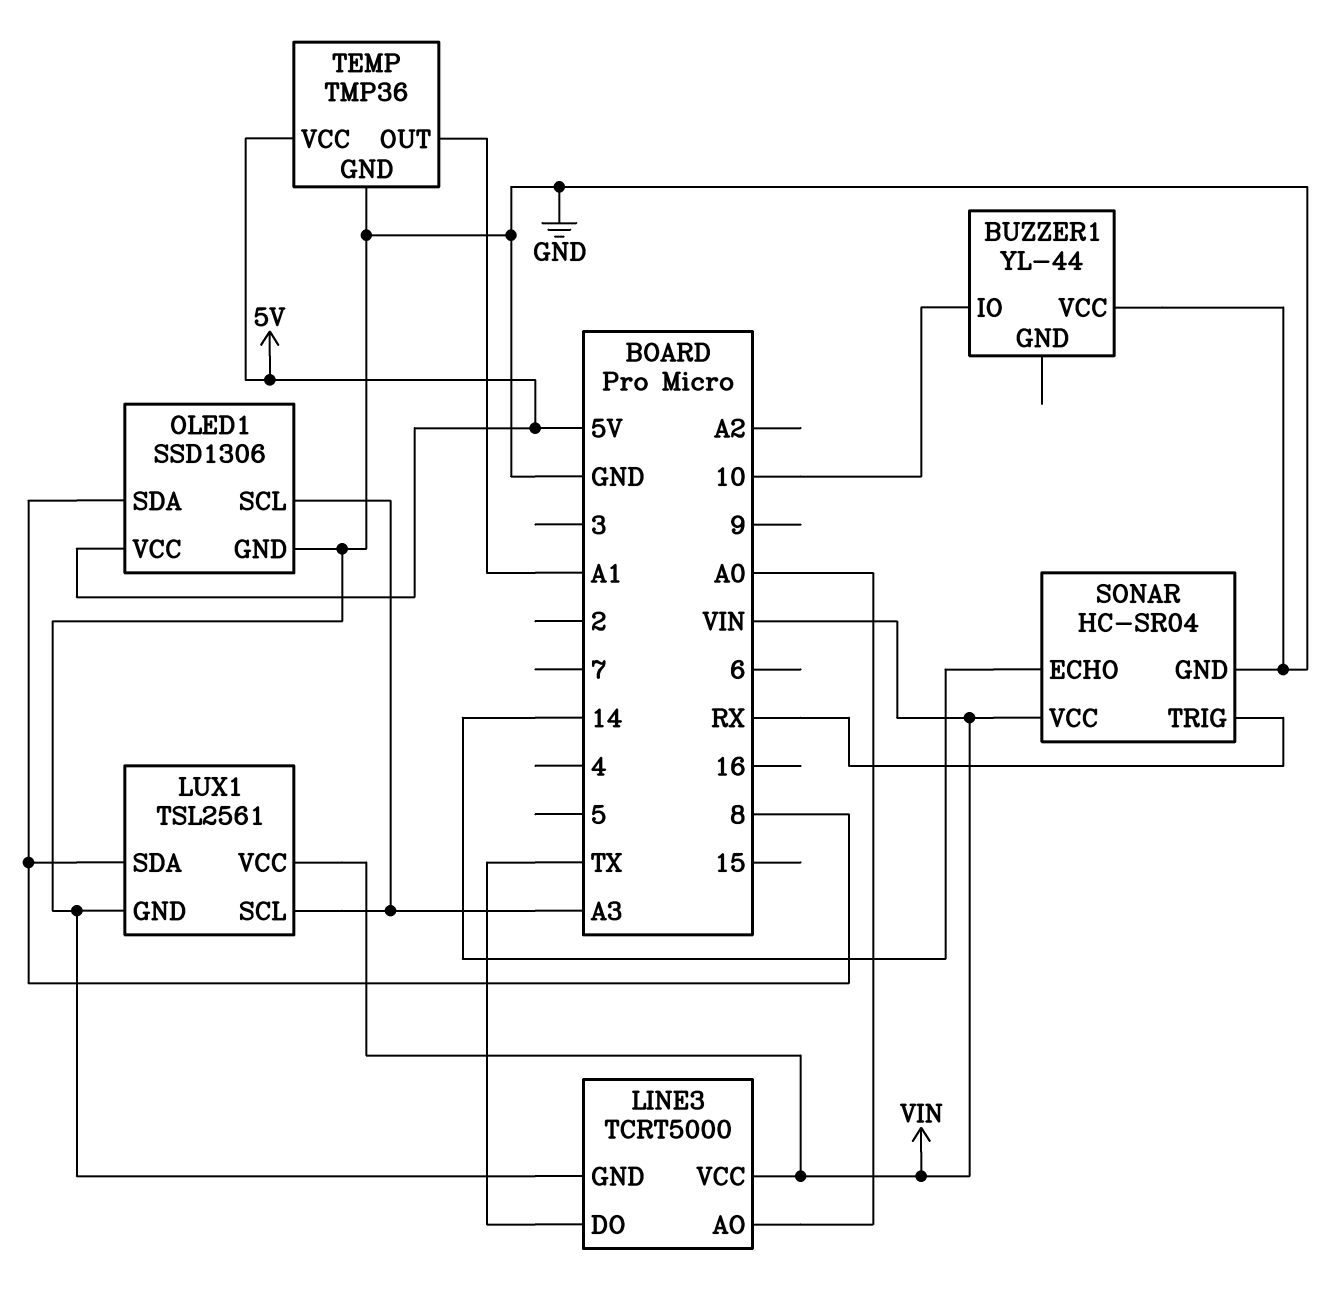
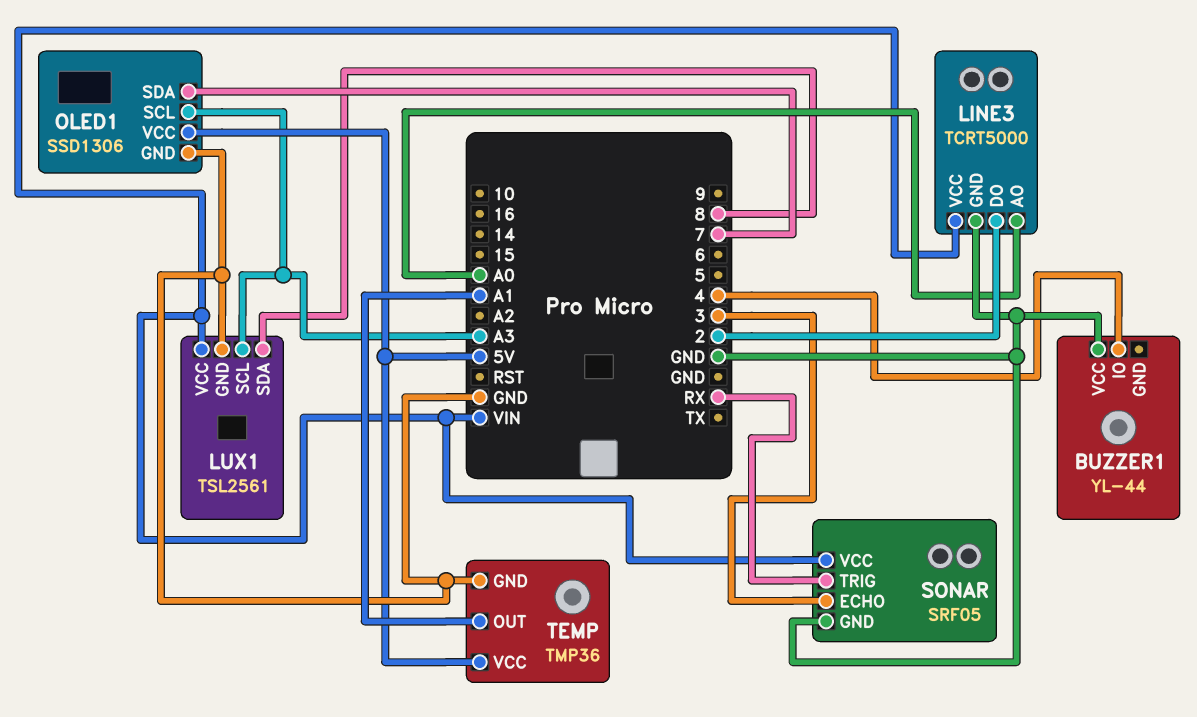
BUZZER1 pin IO: 10 -> 4
LINE3 pin DO: TX -> 2
OLED1 pin SDA: 8 -> 7
SONAR: HC-SR04 -> SRF05
SONAR pin ECHO: 14 -> 3

